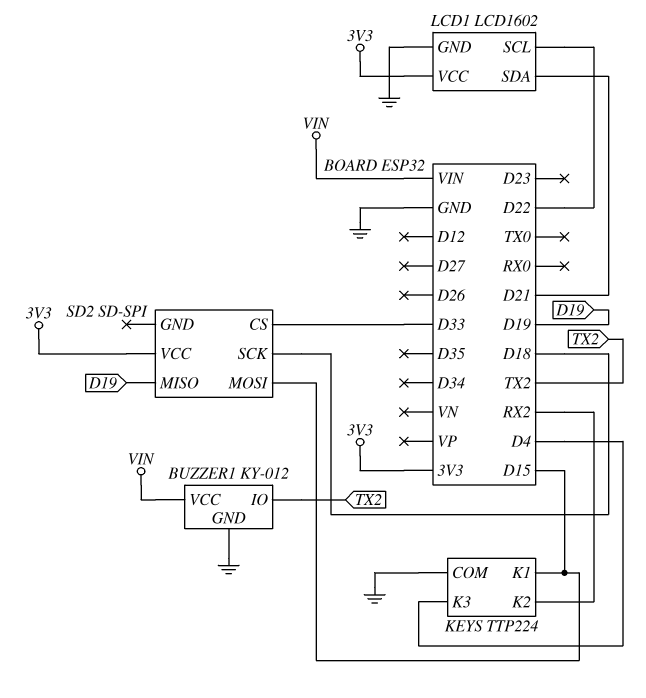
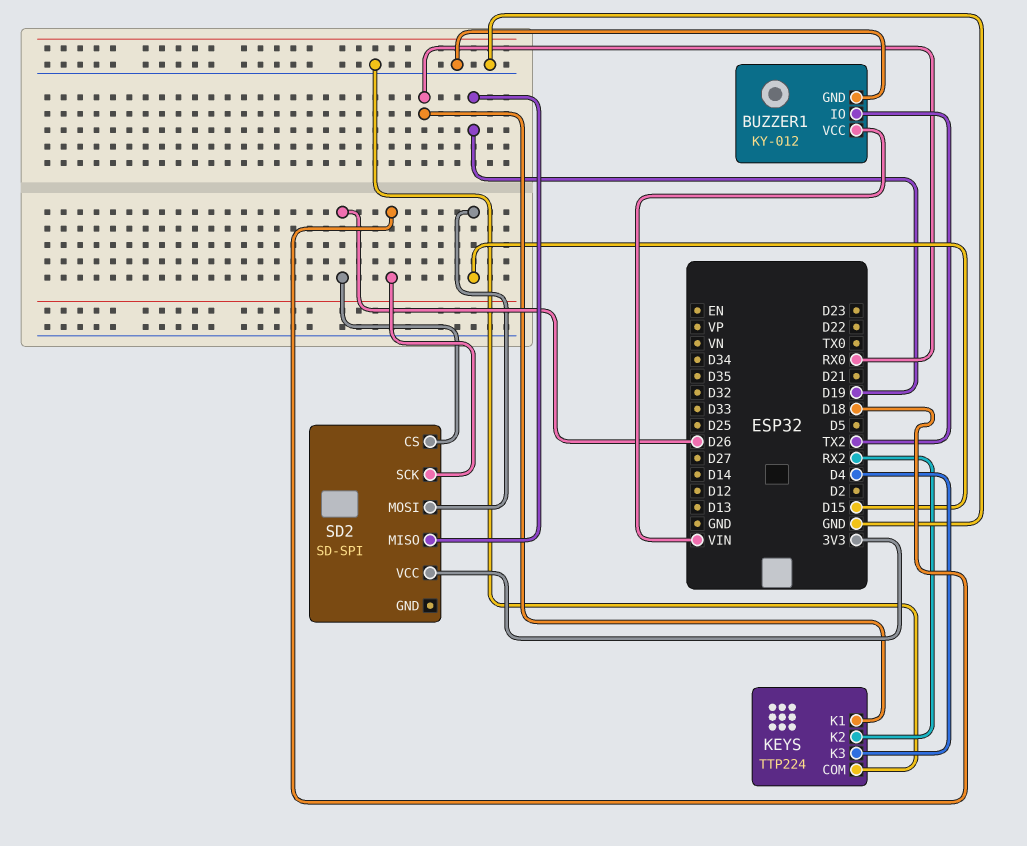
KEYS pin K1: D15 -> RX0
LCD1: LCD1602 -> none
LCD1 pin GND: GND -> none
LCD1 pin SCL: D22 -> none
LCD1 pin SDA: D21 -> none
LCD1 pin VCC: 3V3 -> none
SD2 pin CS: D33 -> D26

